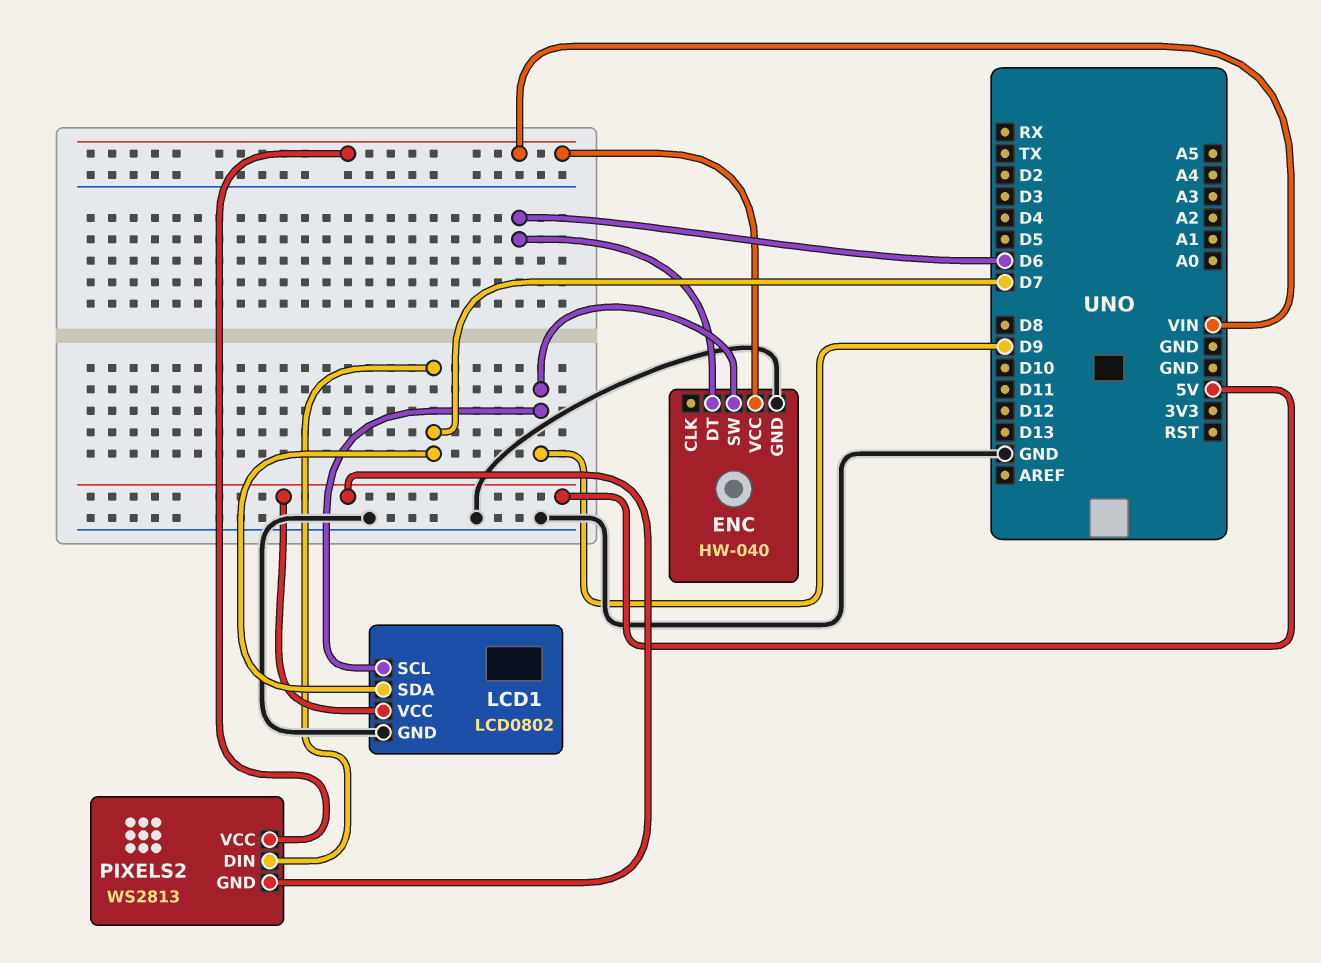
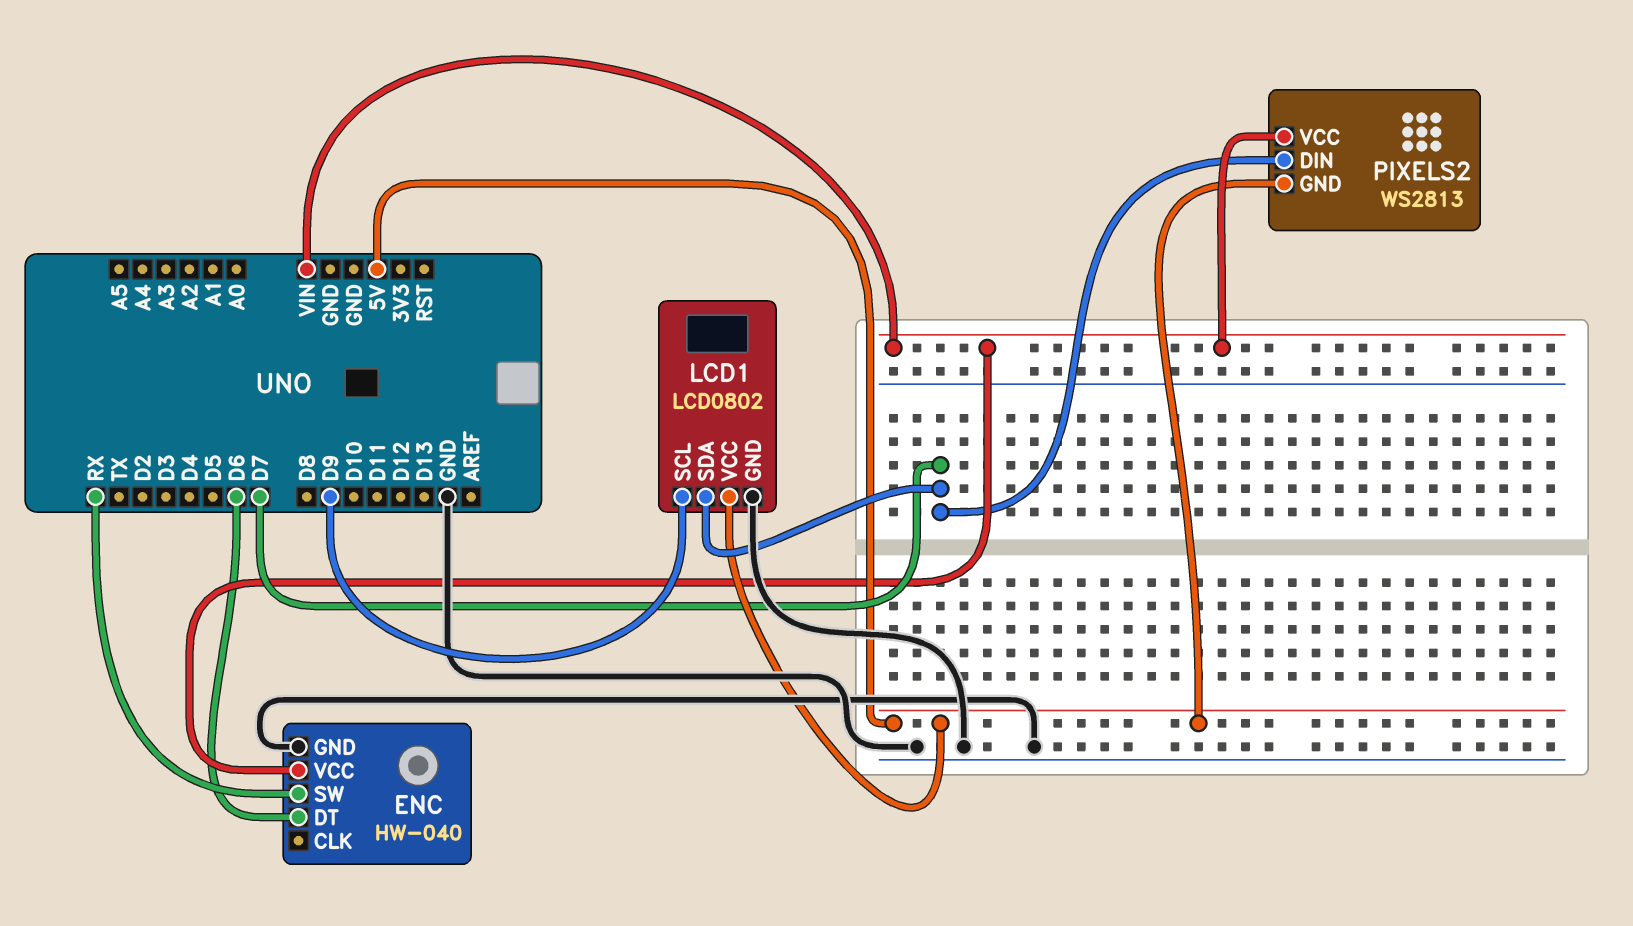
ENC pin SW: D9 -> RX

